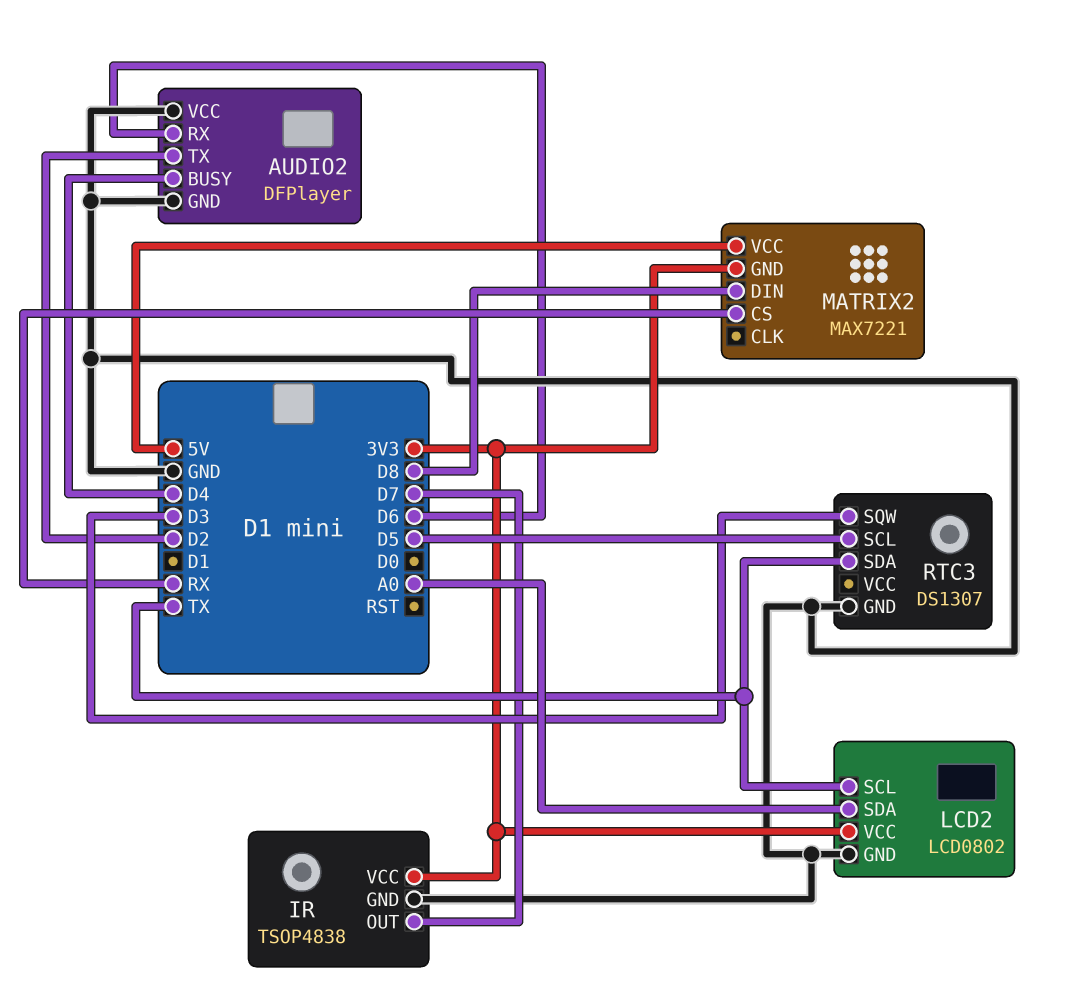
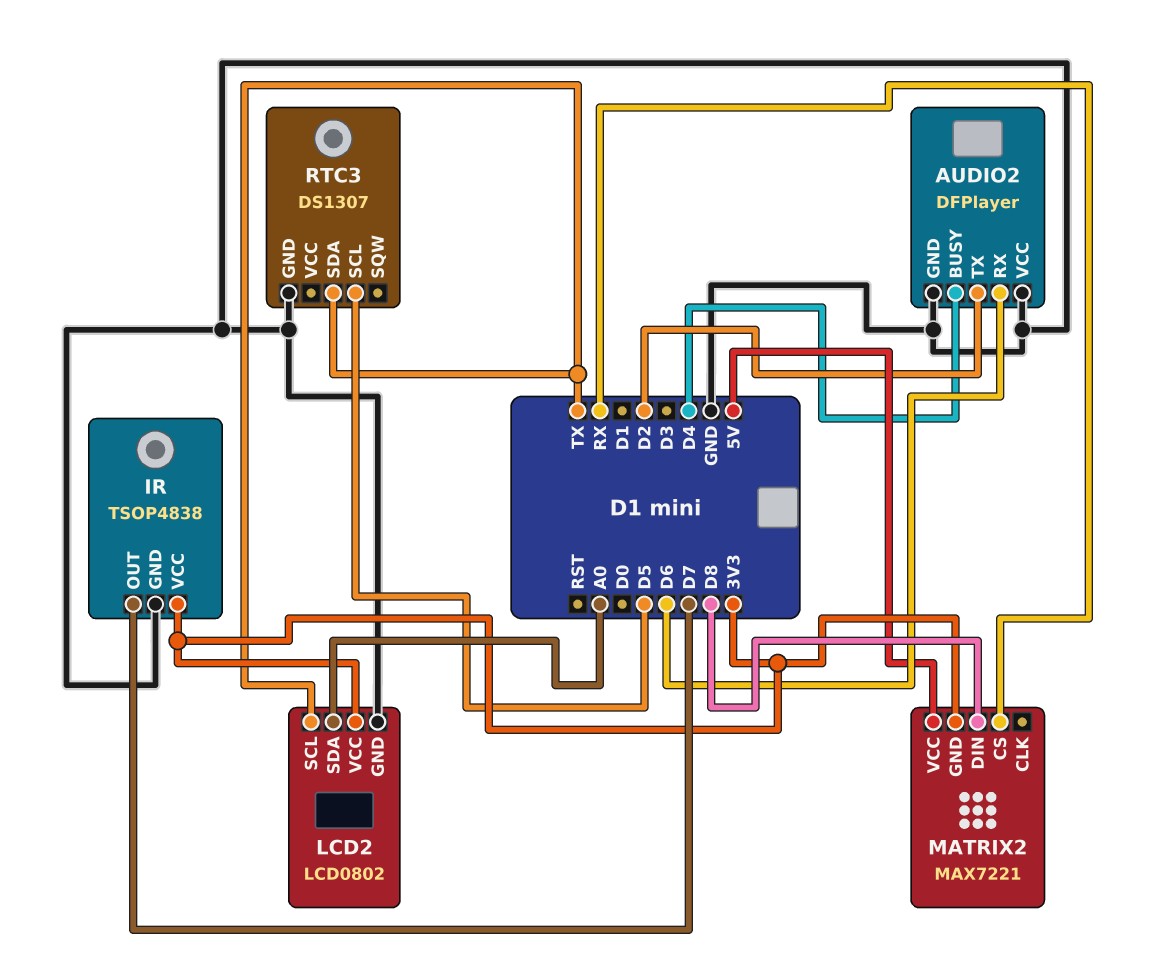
RTC3 pin SQW: D3 -> none

